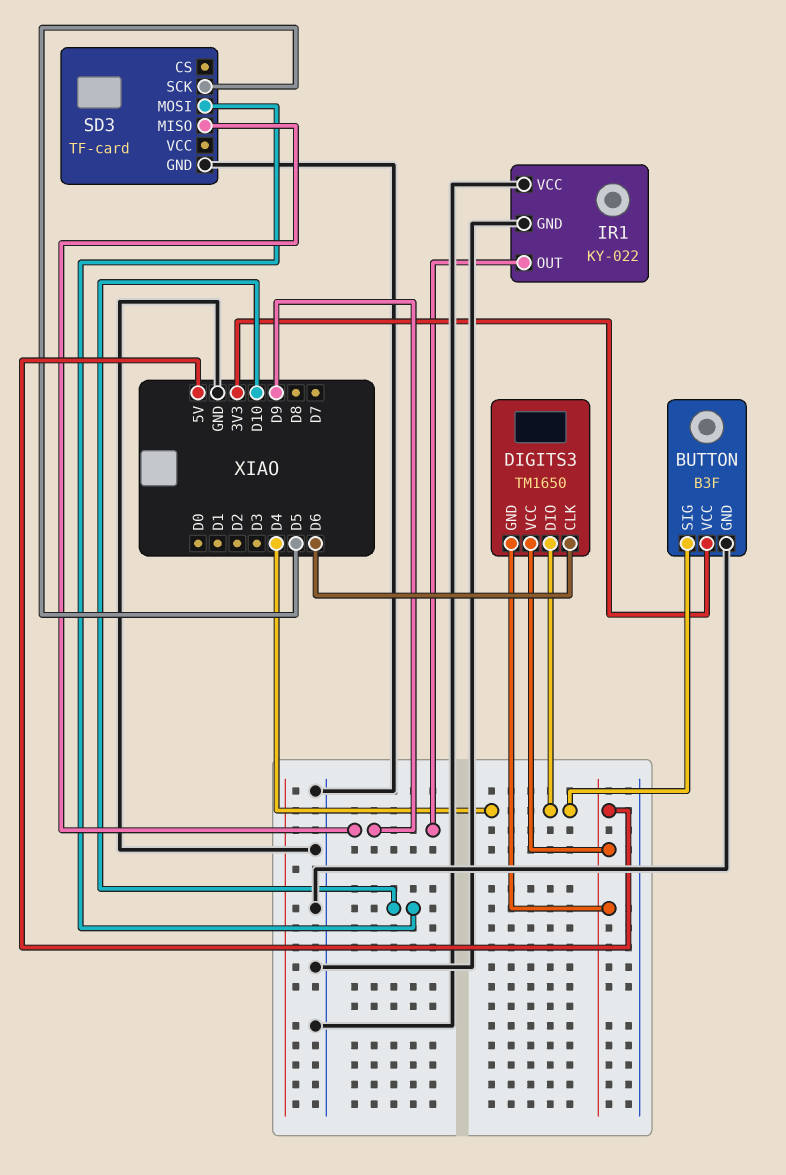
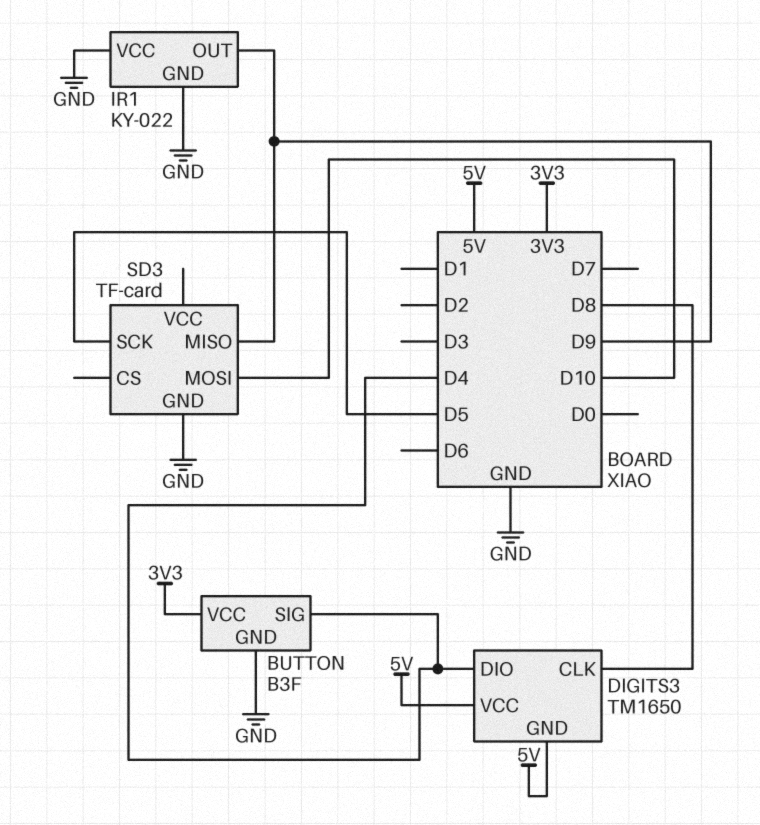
DIGITS3 pin CLK: D6 -> D8

